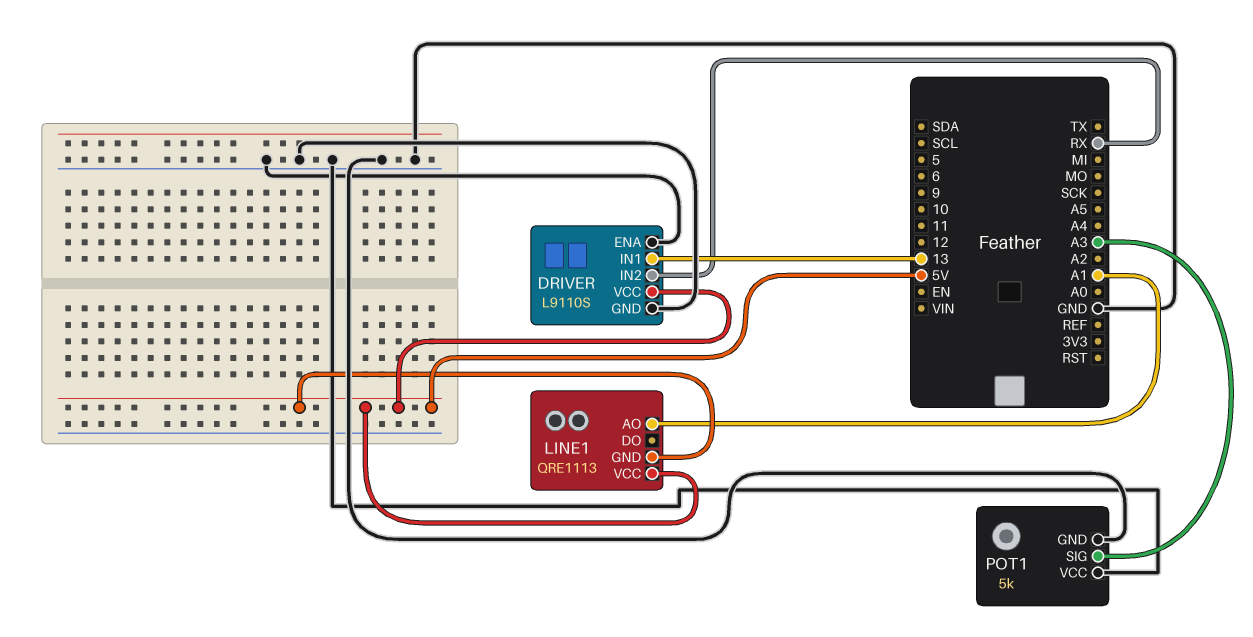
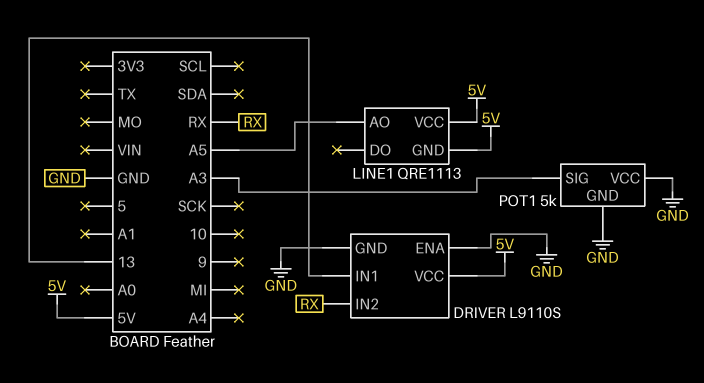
LINE1 pin AO: A1 -> A5

